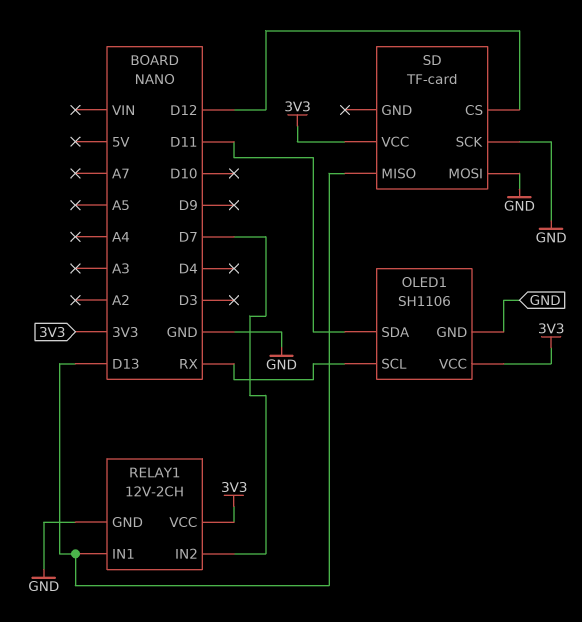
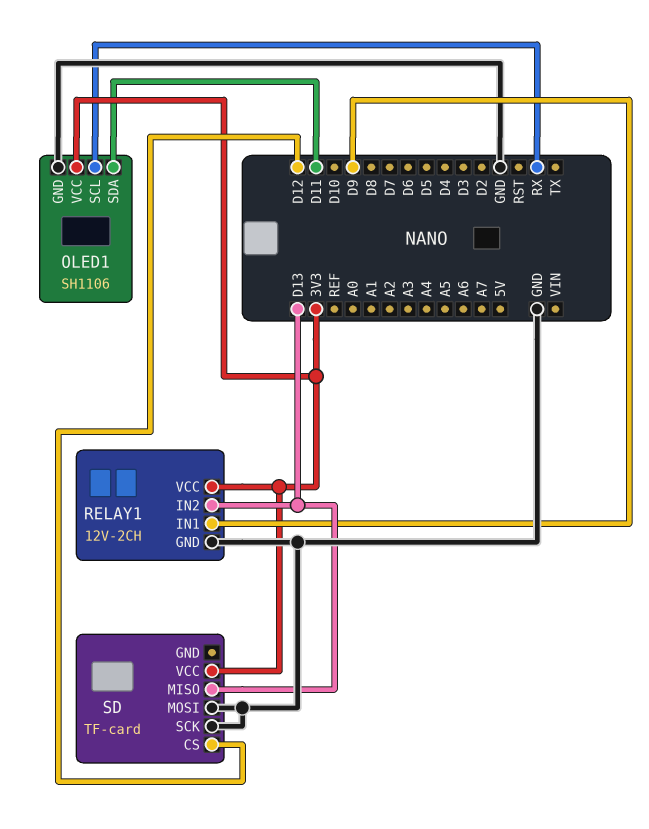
RELAY1 pin IN1: D13 -> D9
RELAY1 pin IN2: D7 -> D13

